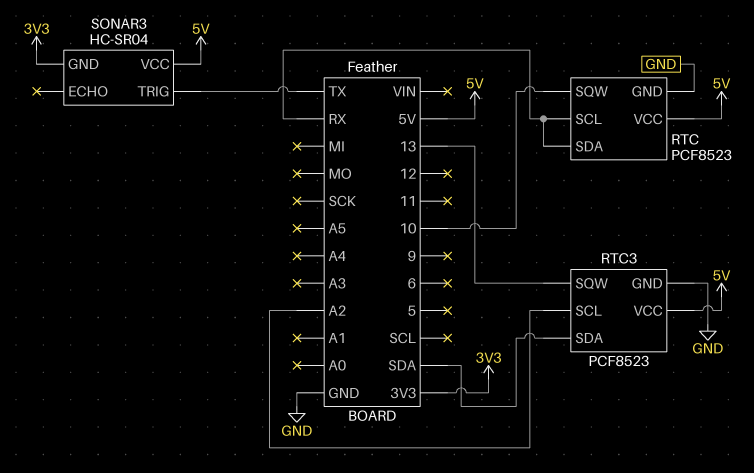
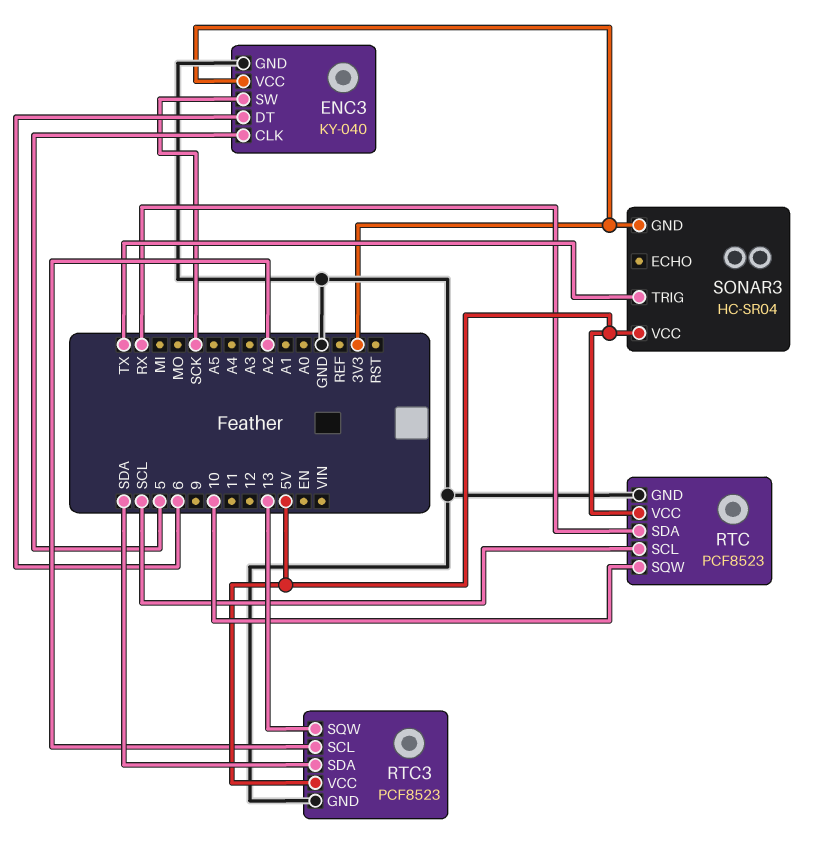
ENC3: none -> KY-040
ENC3 pin CLK: none -> 5
ENC3 pin DT: none -> 6
ENC3 pin GND: none -> GND
ENC3 pin SW: none -> SCK
ENC3 pin VCC: none -> 3V3
RTC pin SCL: RX -> SCL

